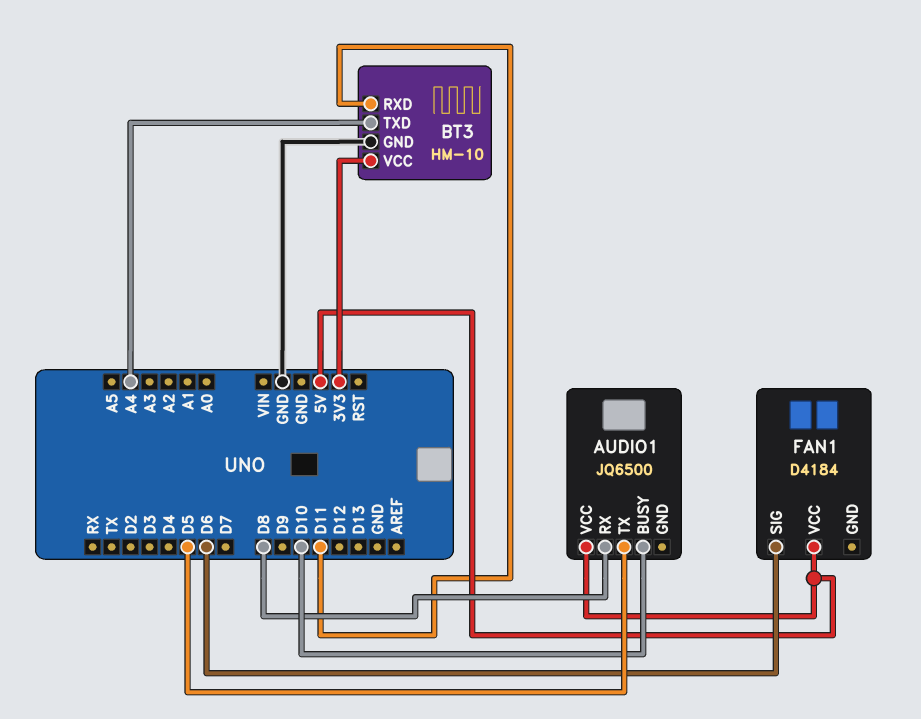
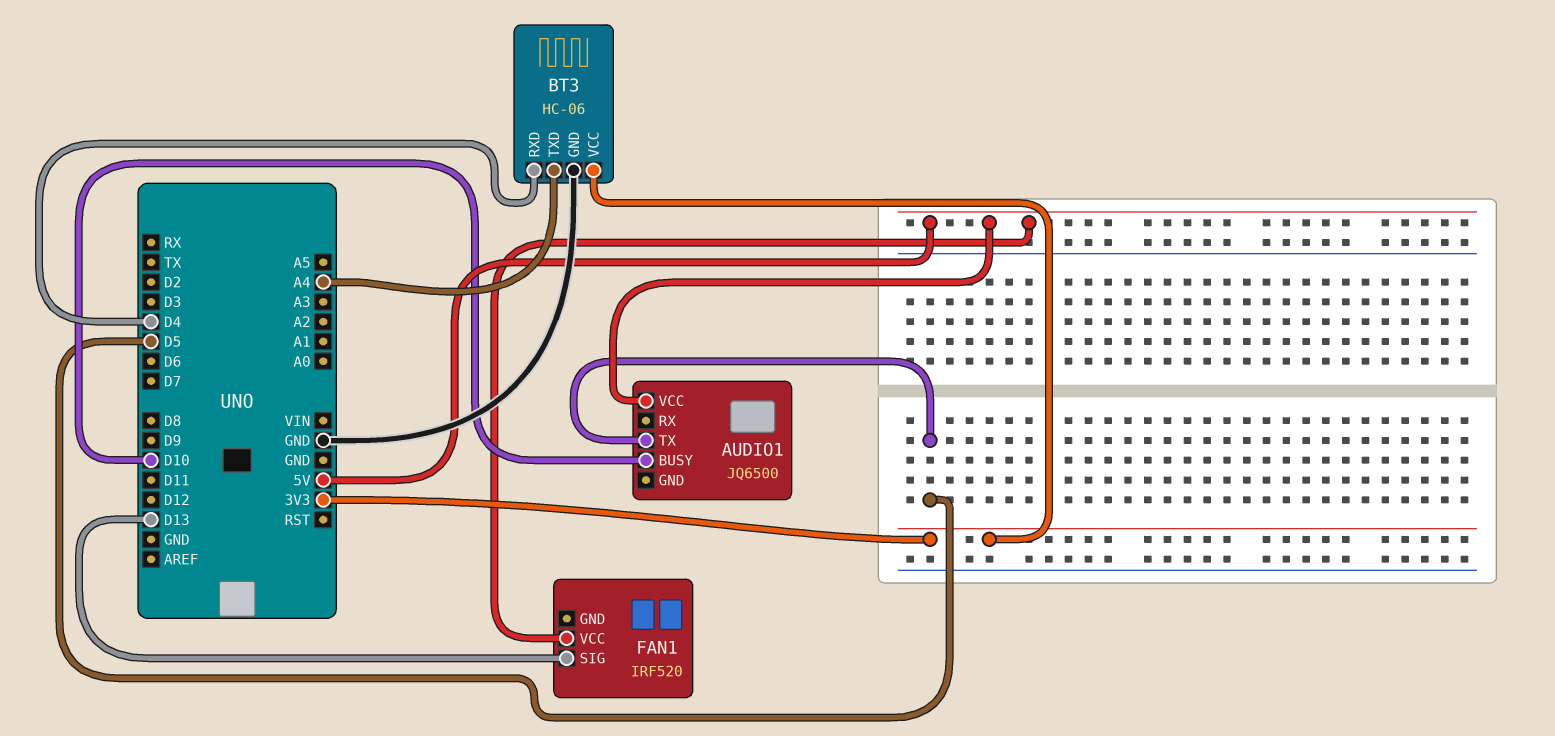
AUDIO1 pin RX: D8 -> none
BT3: HM-10 -> HC-06
BT3 pin RXD: D11 -> D4
FAN1: D4184 -> IRF520
FAN1 pin SIG: D6 -> D13

